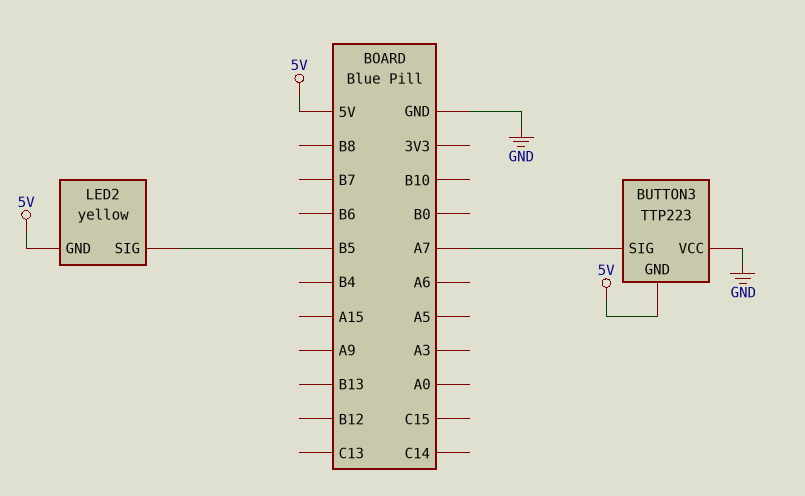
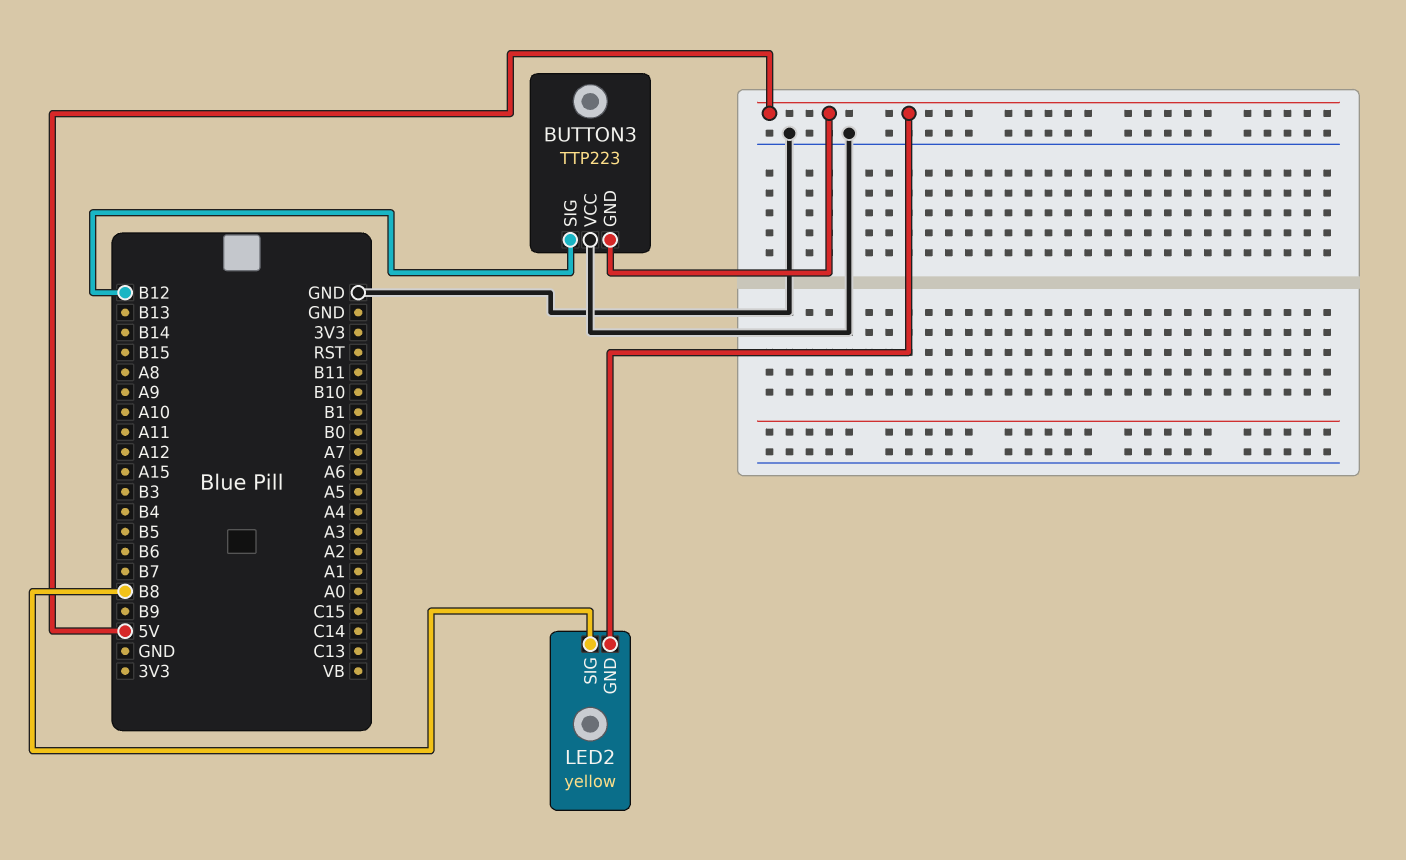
BUTTON3 pin SIG: A7 -> B12
LED2 pin SIG: B5 -> B8

